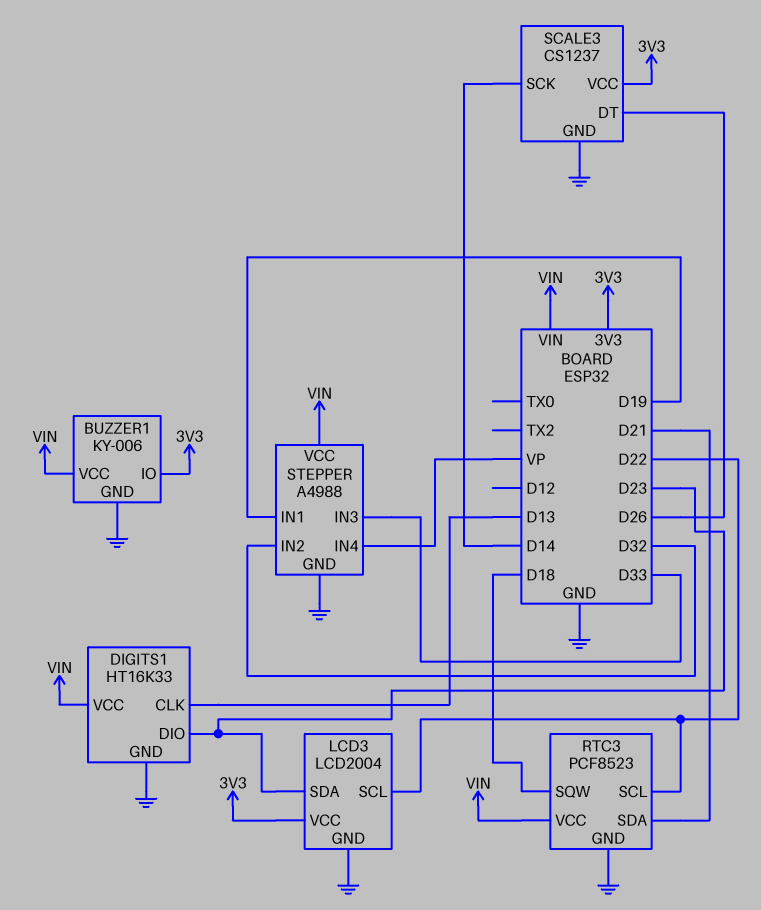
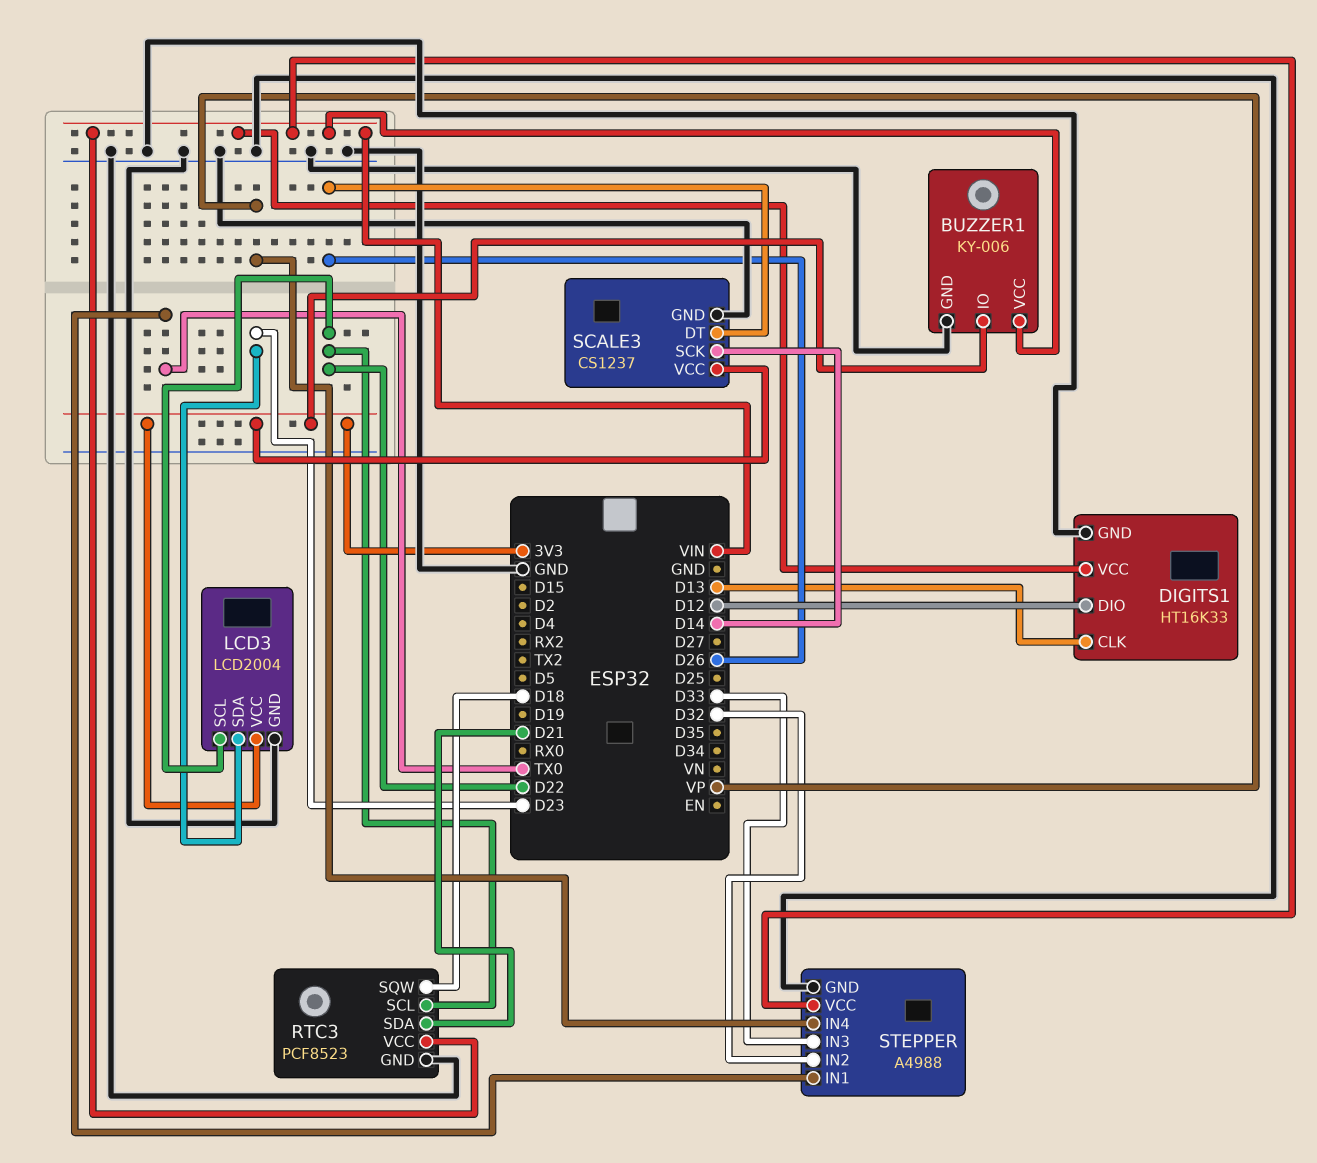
DIGITS1 pin DIO: D23 -> D12
STEPPER pin IN1: D19 -> TX0

